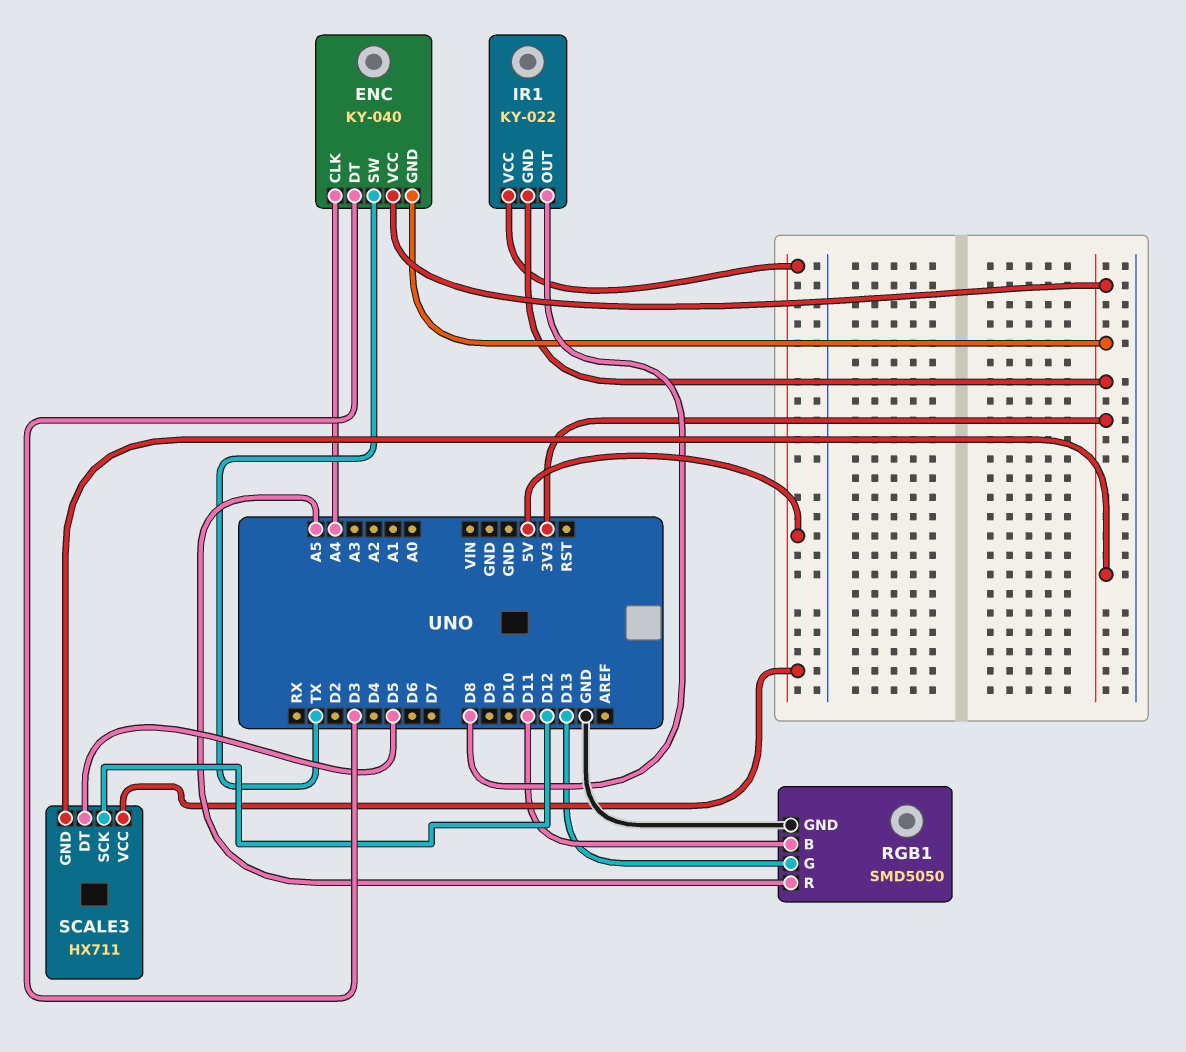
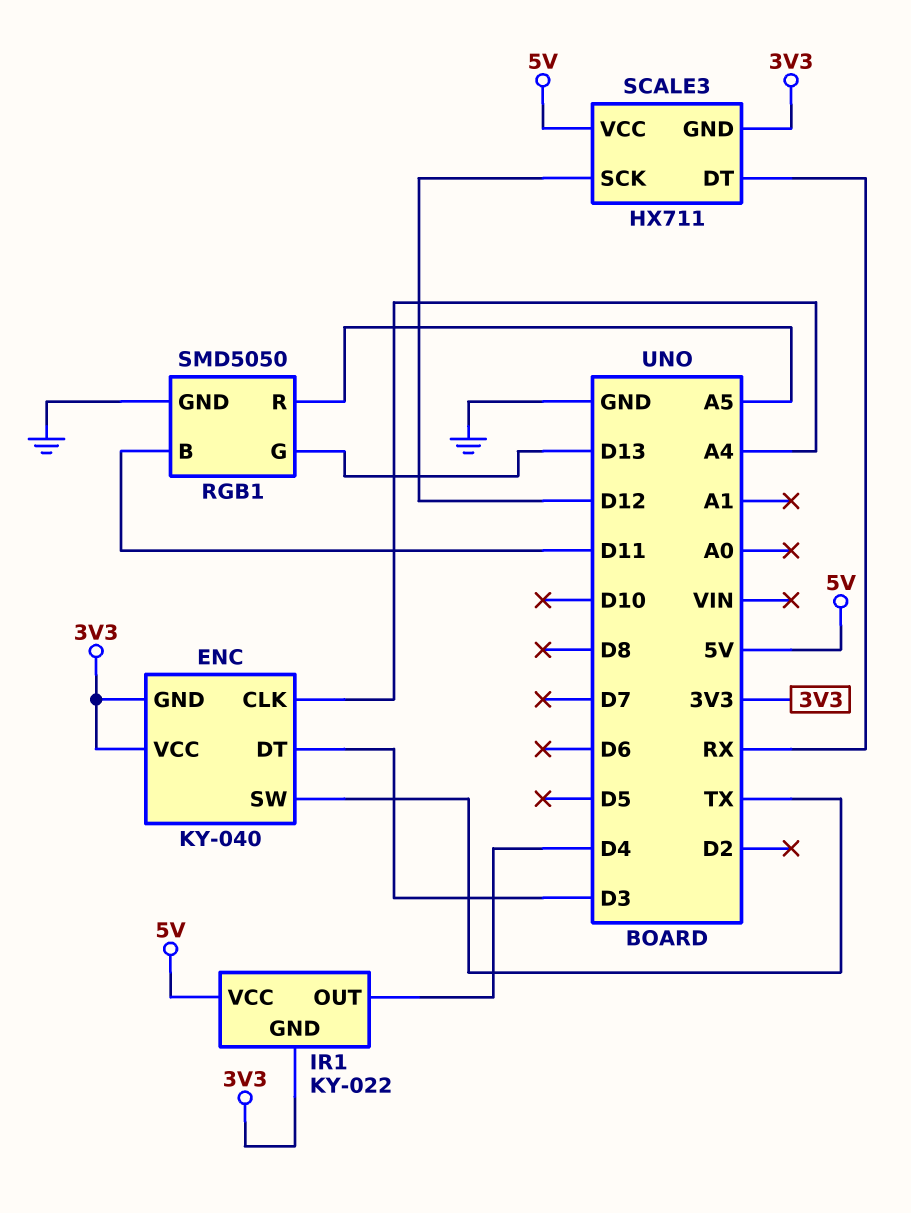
IR1 pin OUT: D8 -> D4
SCALE3 pin DT: D5 -> RX

